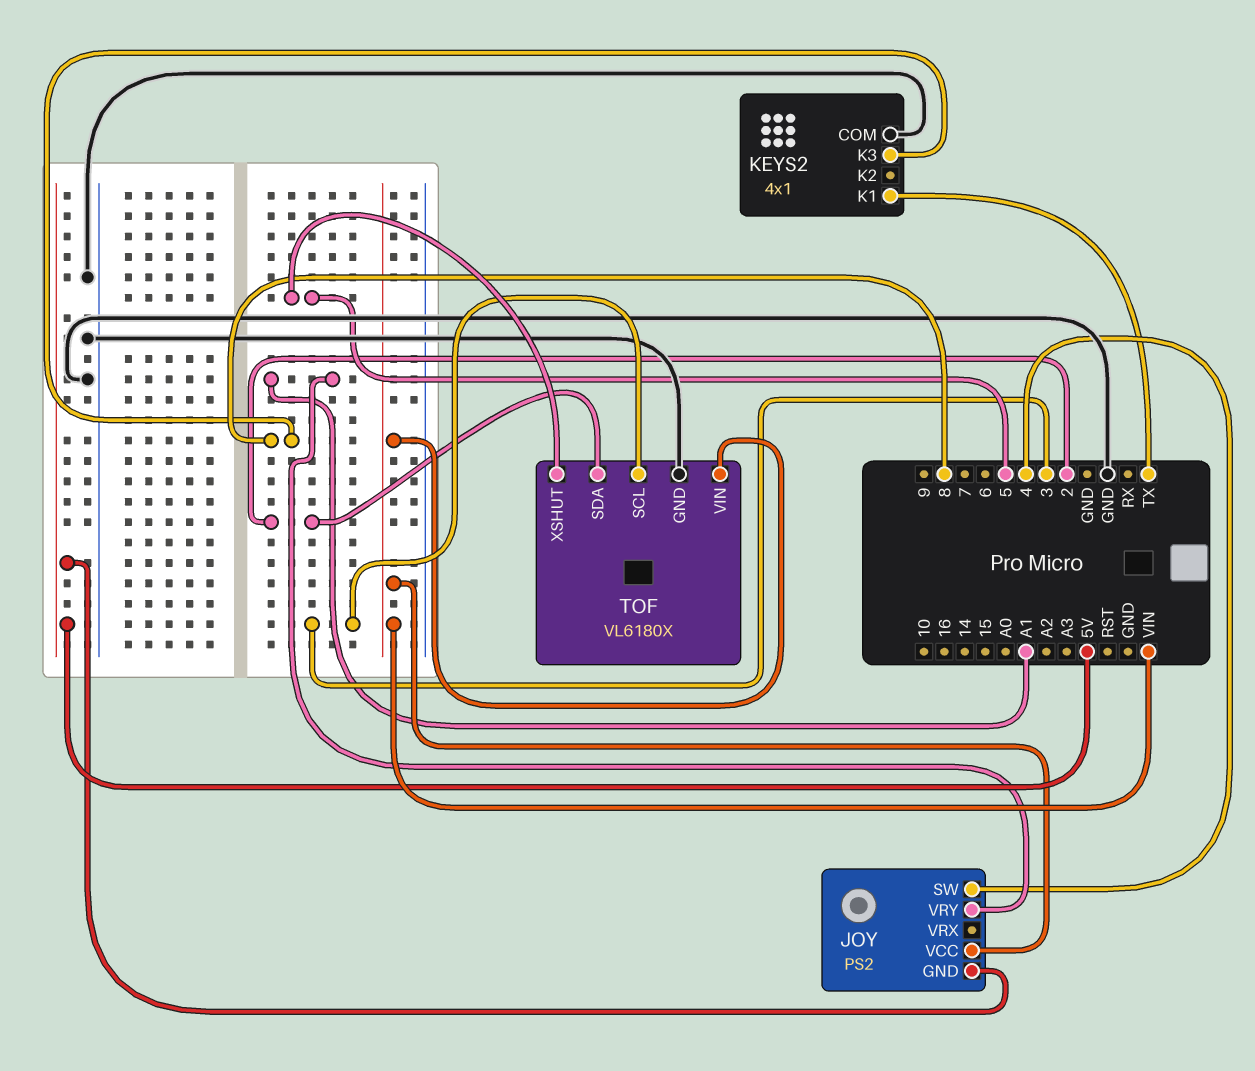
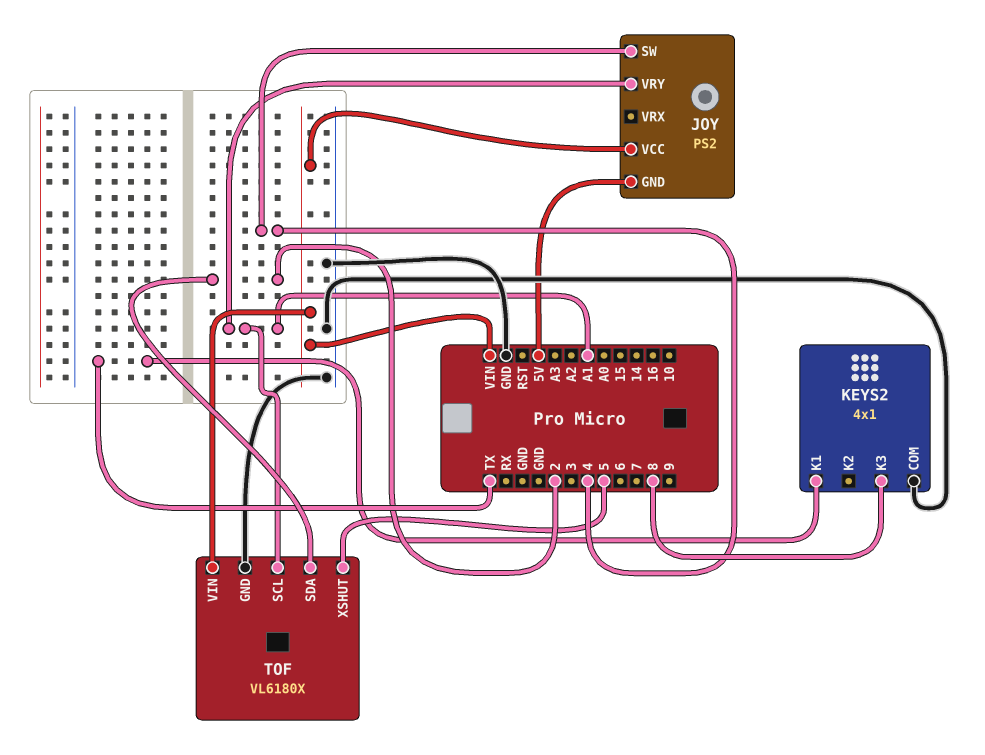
TOF pin SCL: 3 -> A1

